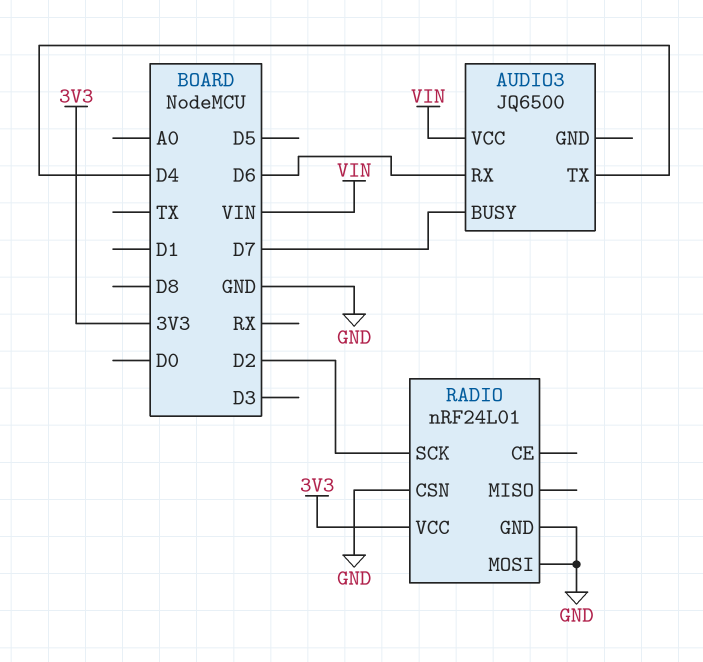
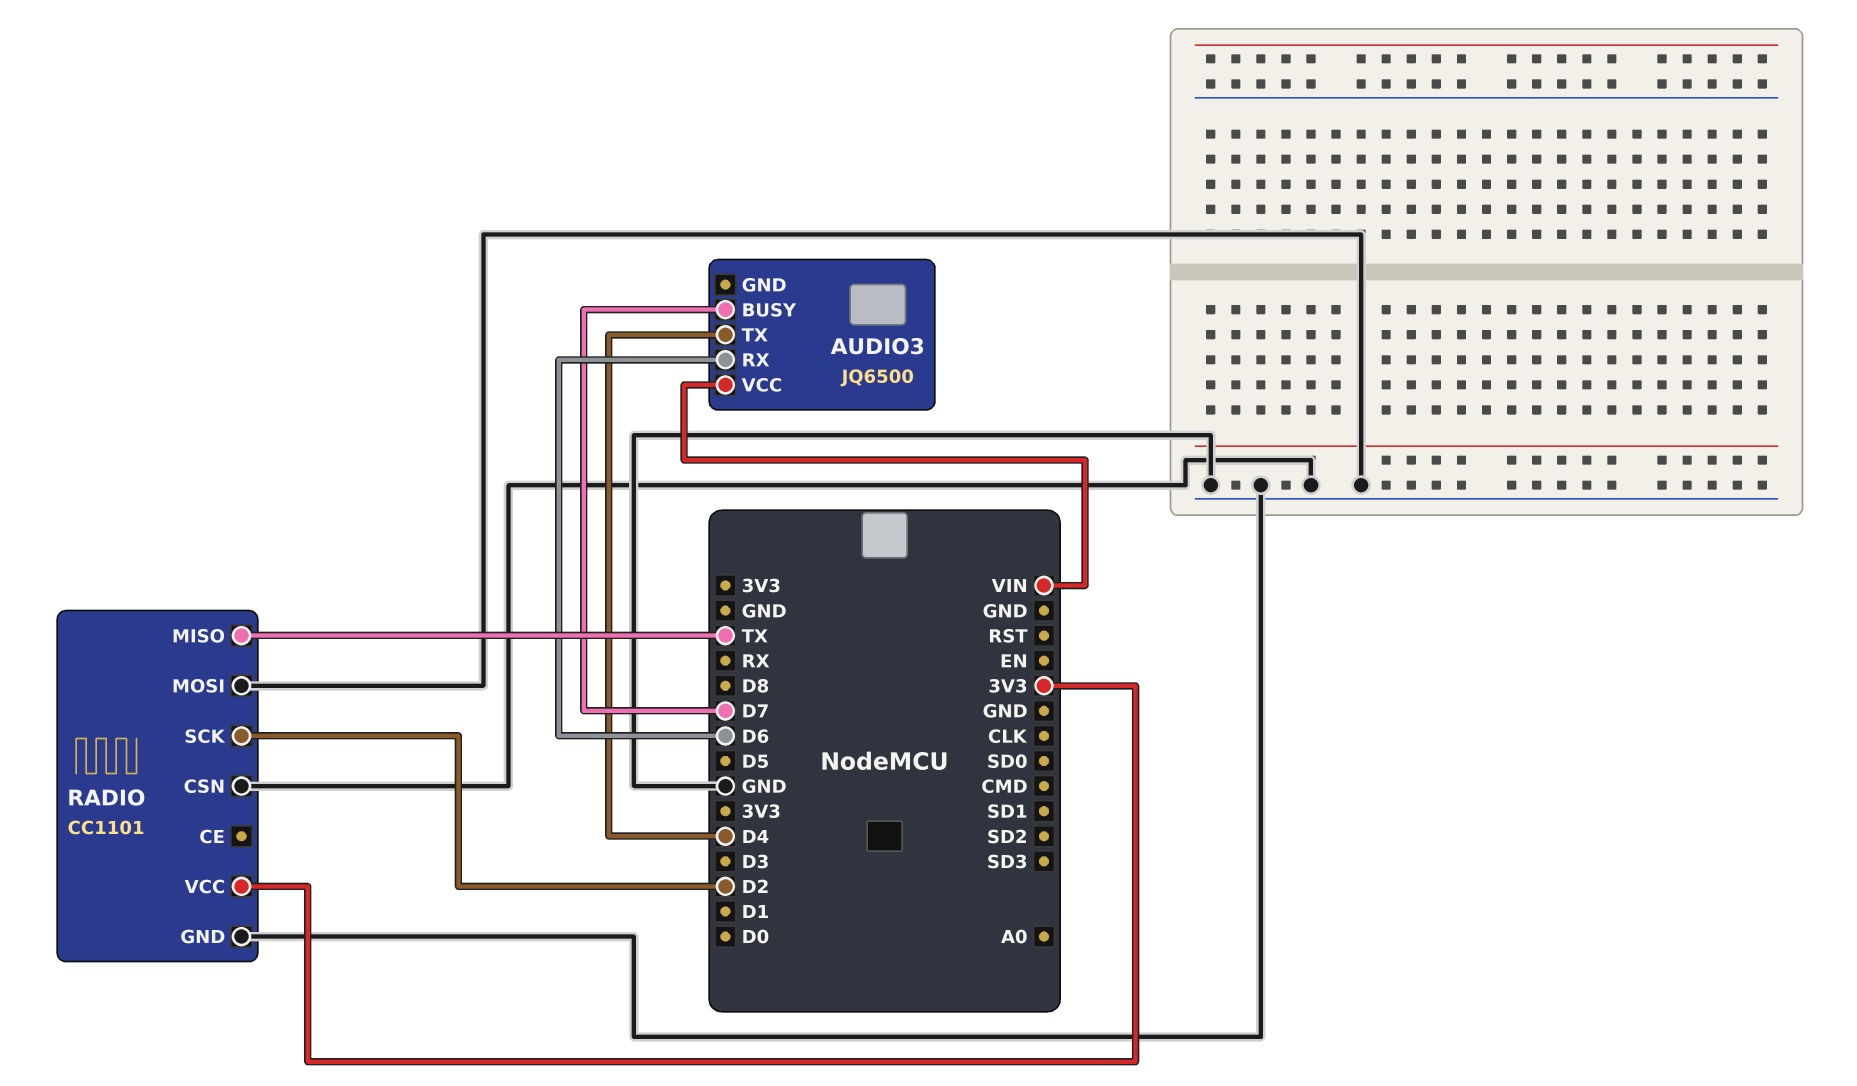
RADIO: nRF24L01 -> CC1101
RADIO pin MISO: none -> TX

